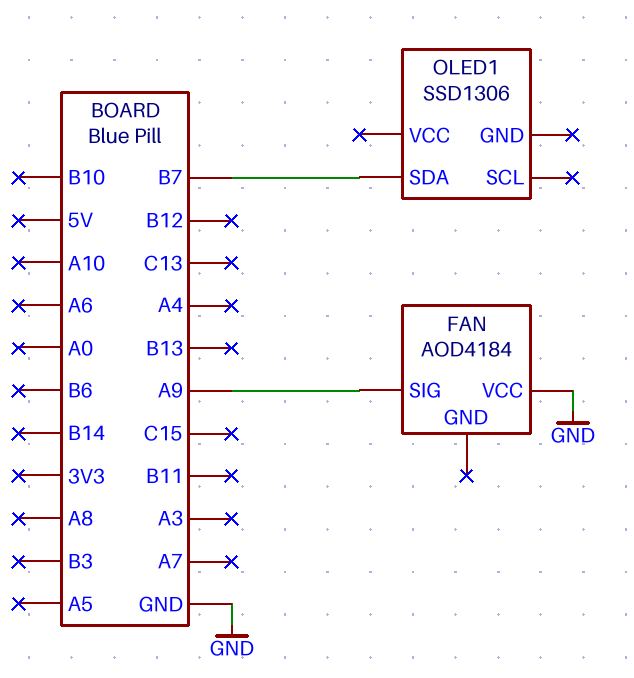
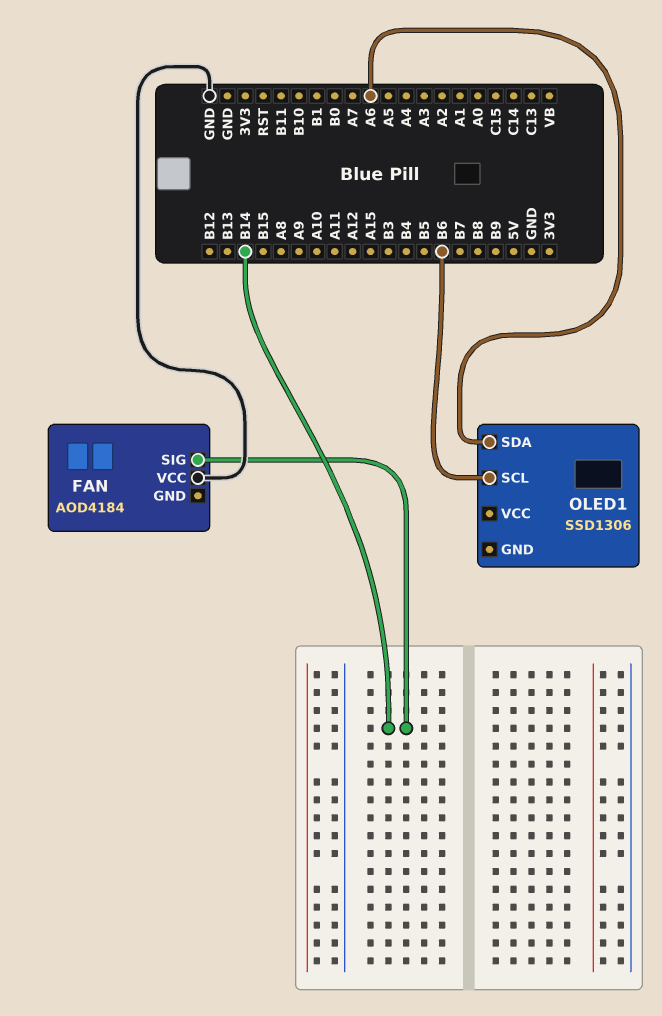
FAN pin SIG: A9 -> B14
OLED1 pin SCL: none -> B6
OLED1 pin SDA: B7 -> A6

